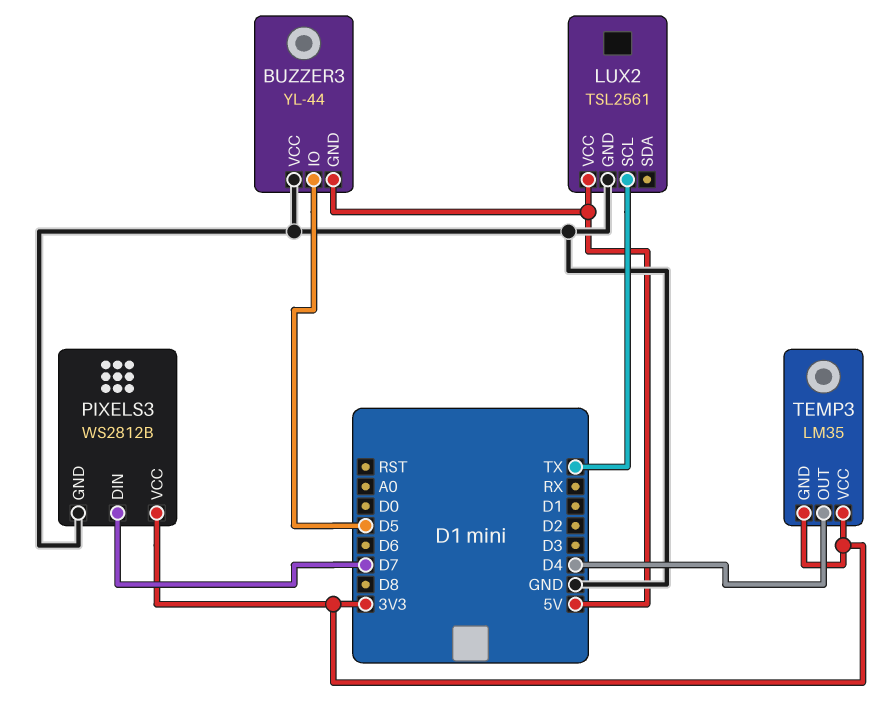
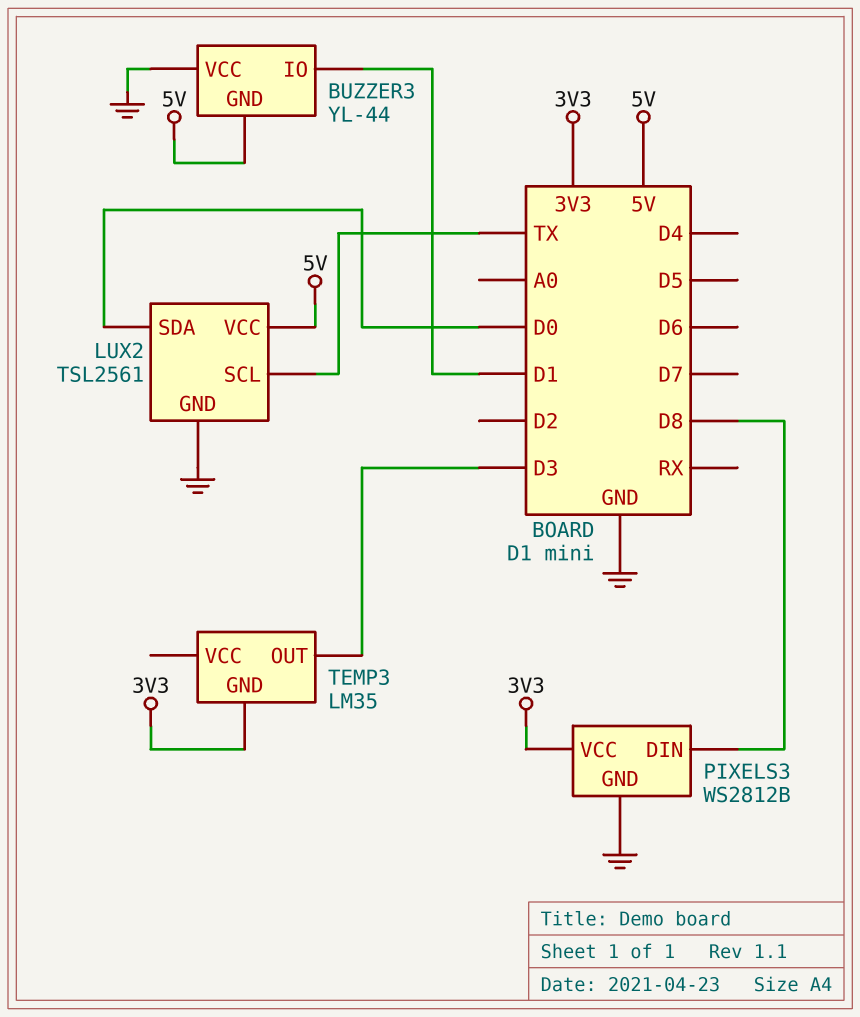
BUZZER3 pin IO: D5 -> D1
LUX2 pin SDA: none -> D0
PIXELS3 pin DIN: D7 -> D8
TEMP3 pin OUT: D4 -> D3
TEMP3 pin VCC: 3V3 -> none

